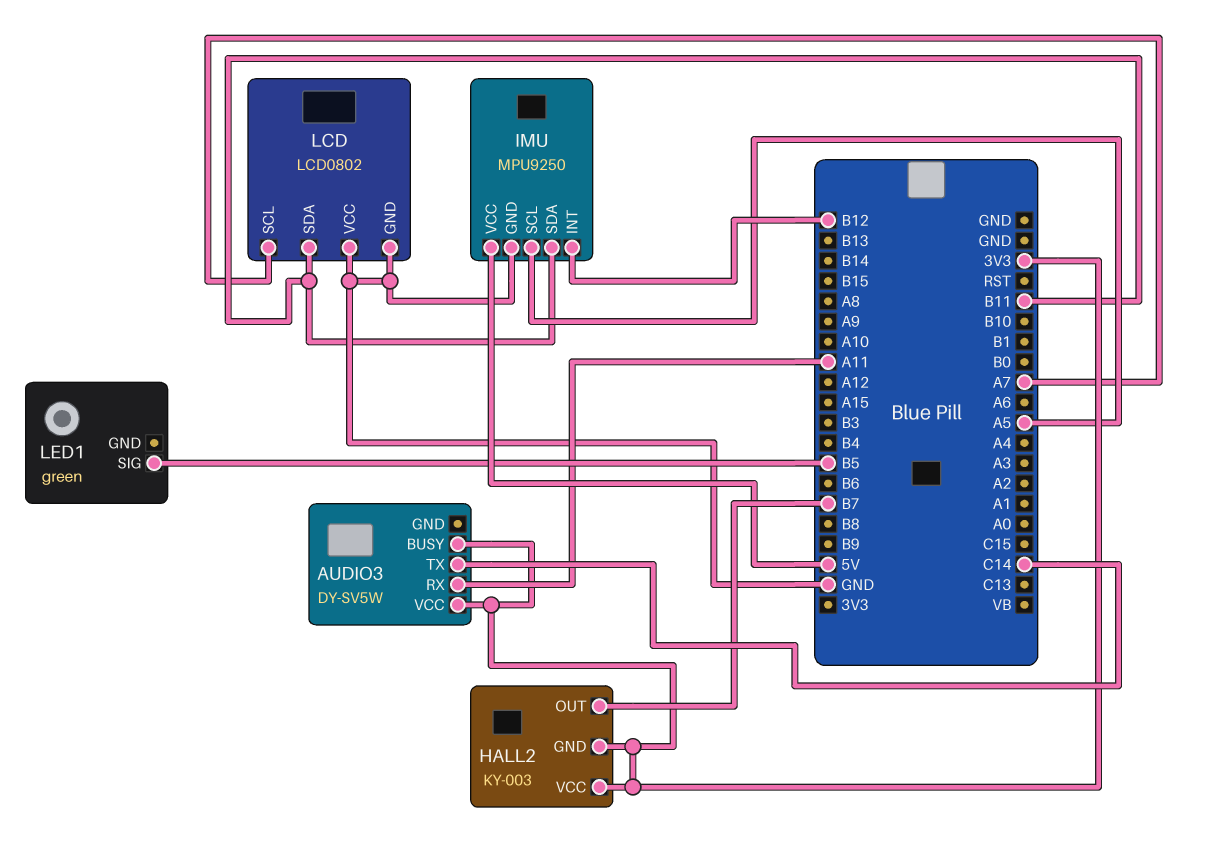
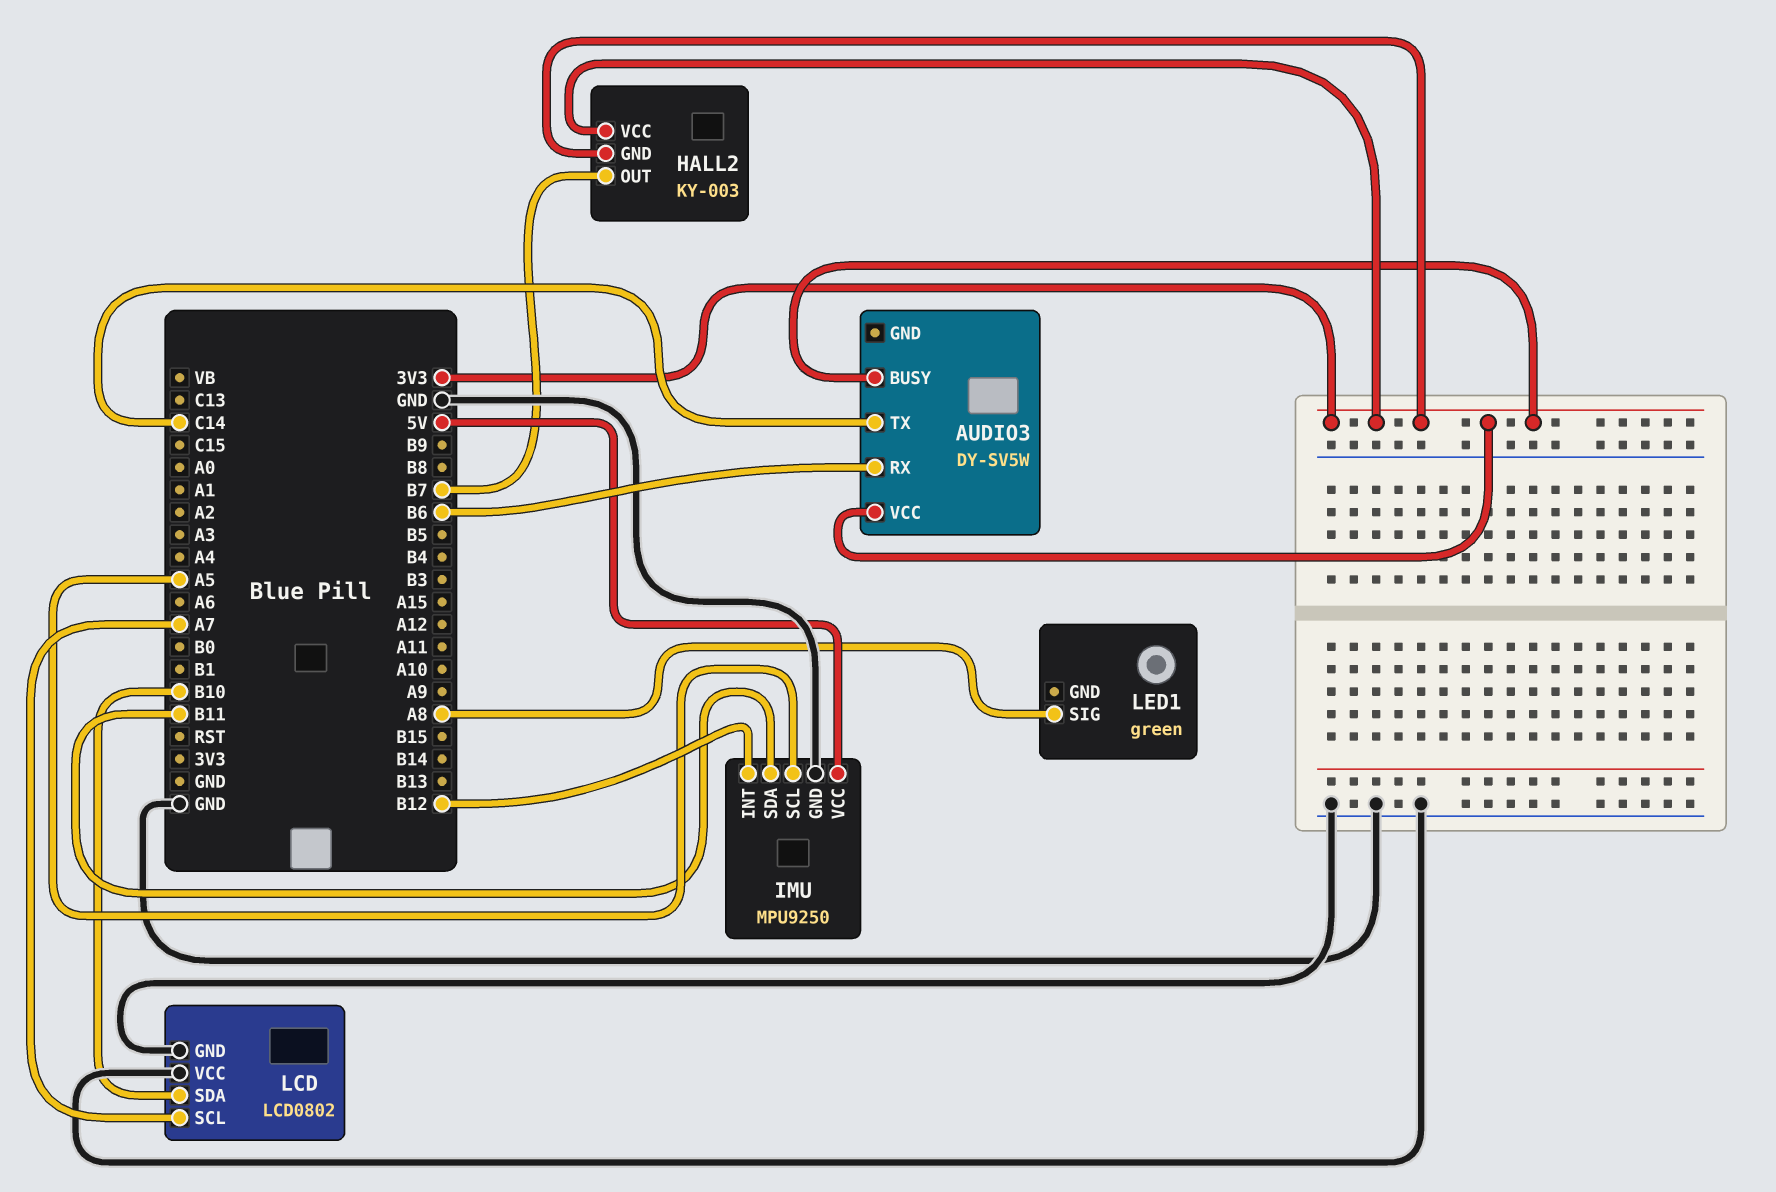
AUDIO3 pin RX: A11 -> B6
LCD pin SDA: B11 -> B10
LED1 pin SIG: B5 -> A8

